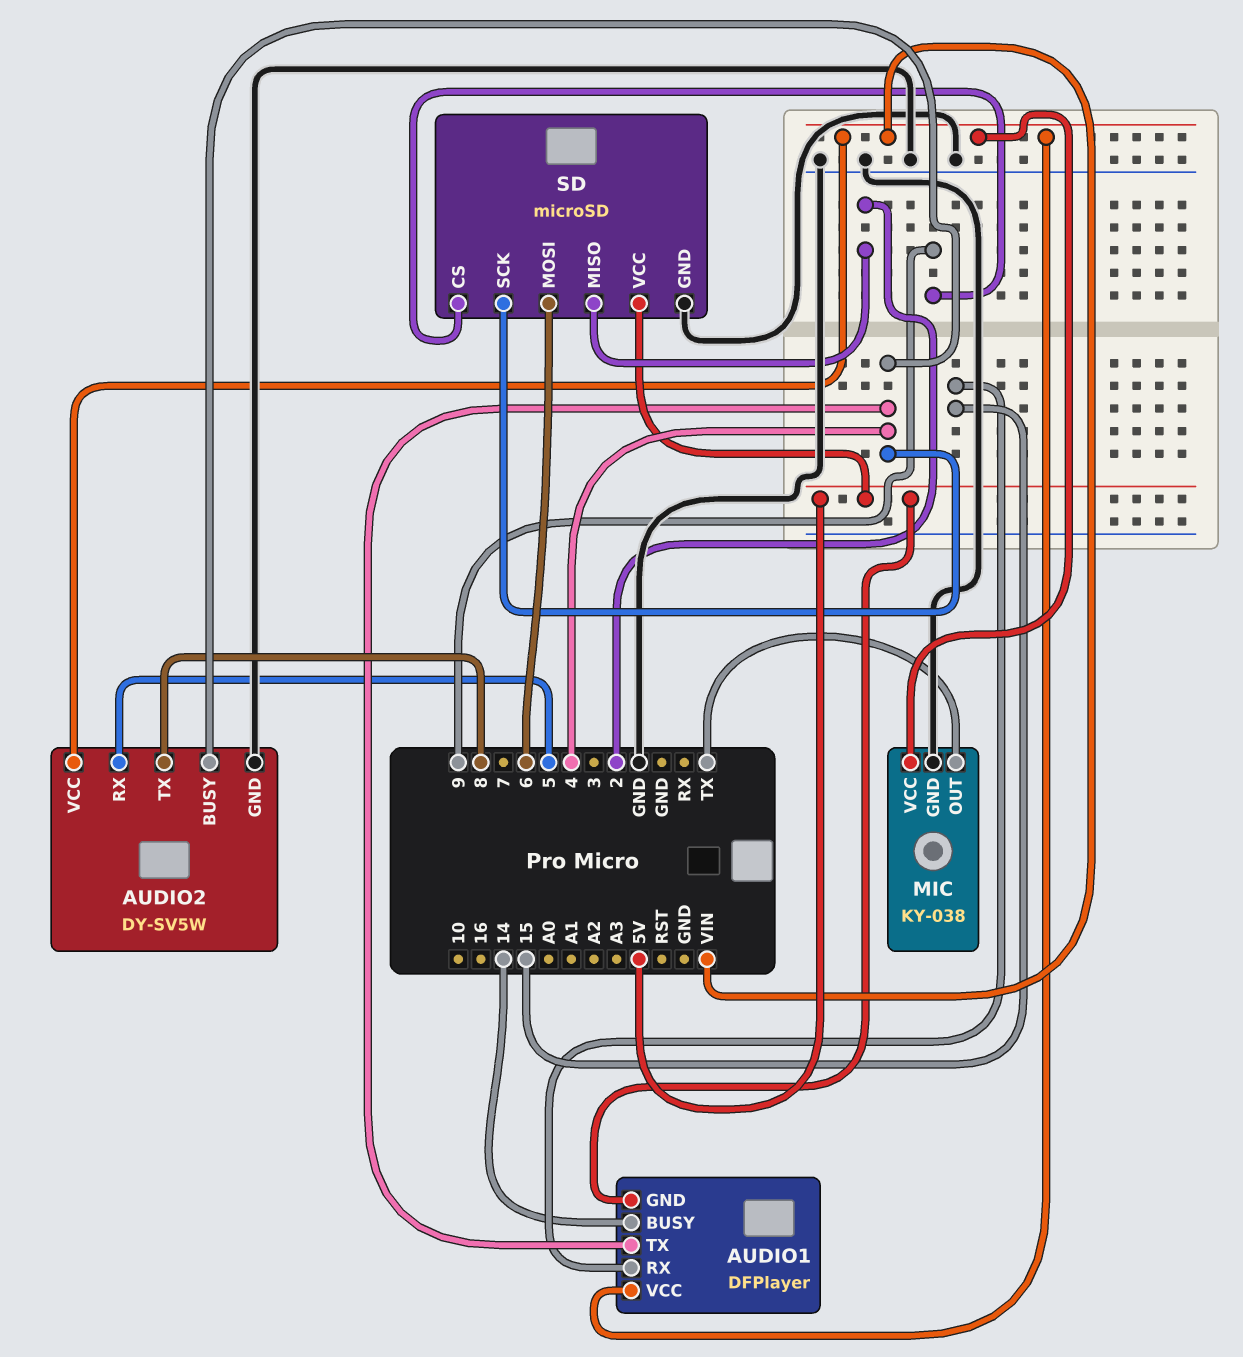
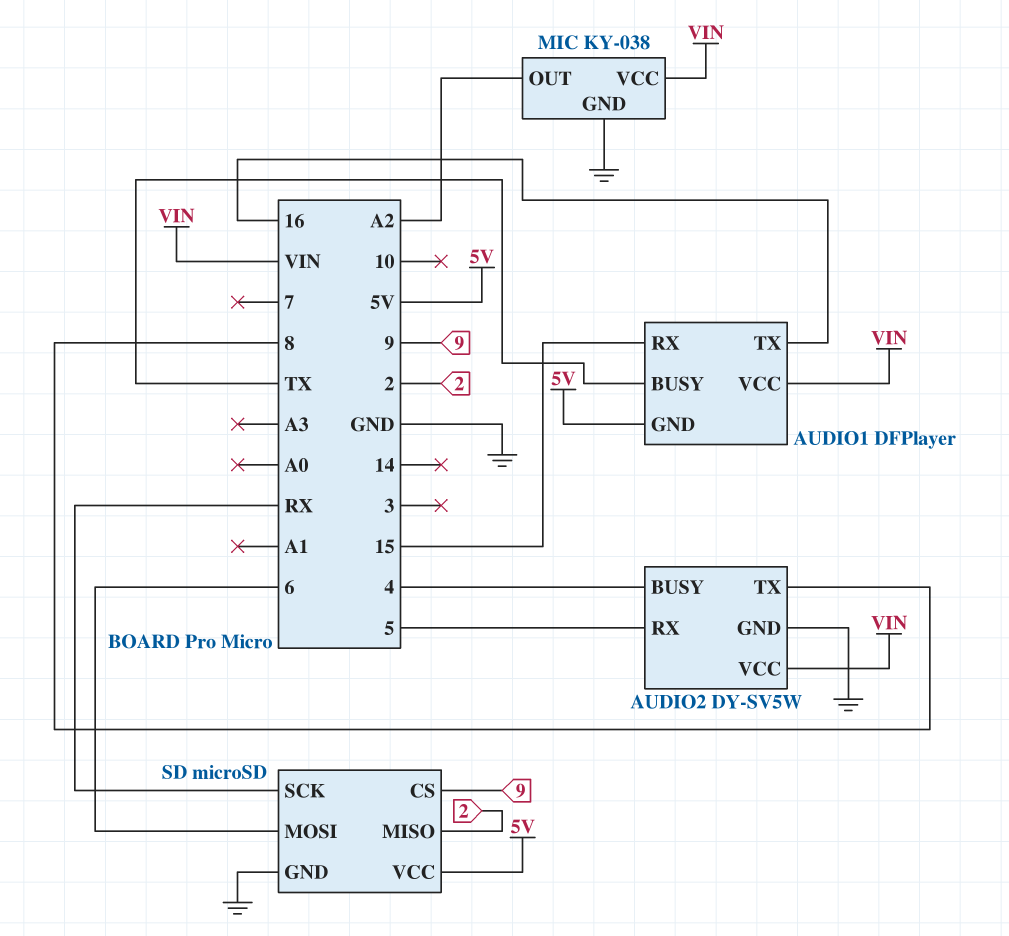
AUDIO1 pin BUSY: 14 -> TX
AUDIO1 pin TX: 4 -> 16
MIC pin OUT: TX -> A2
SD pin SCK: 4 -> RX

